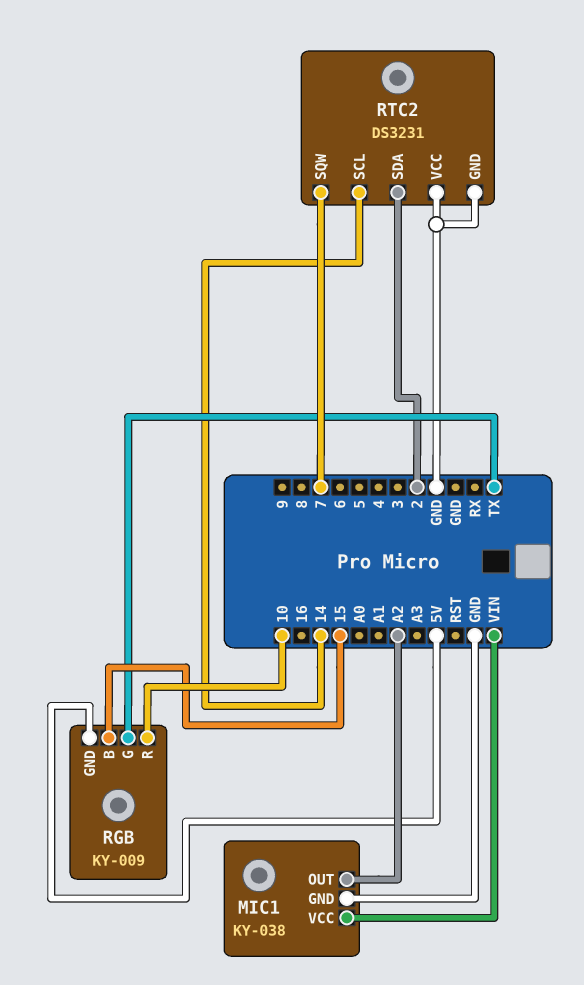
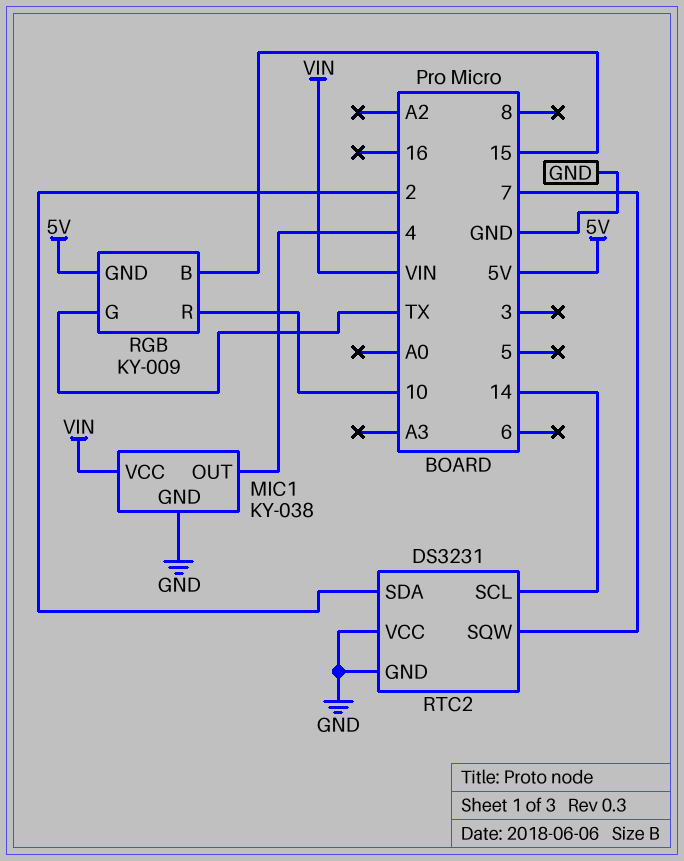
MIC1 pin OUT: A2 -> 4

